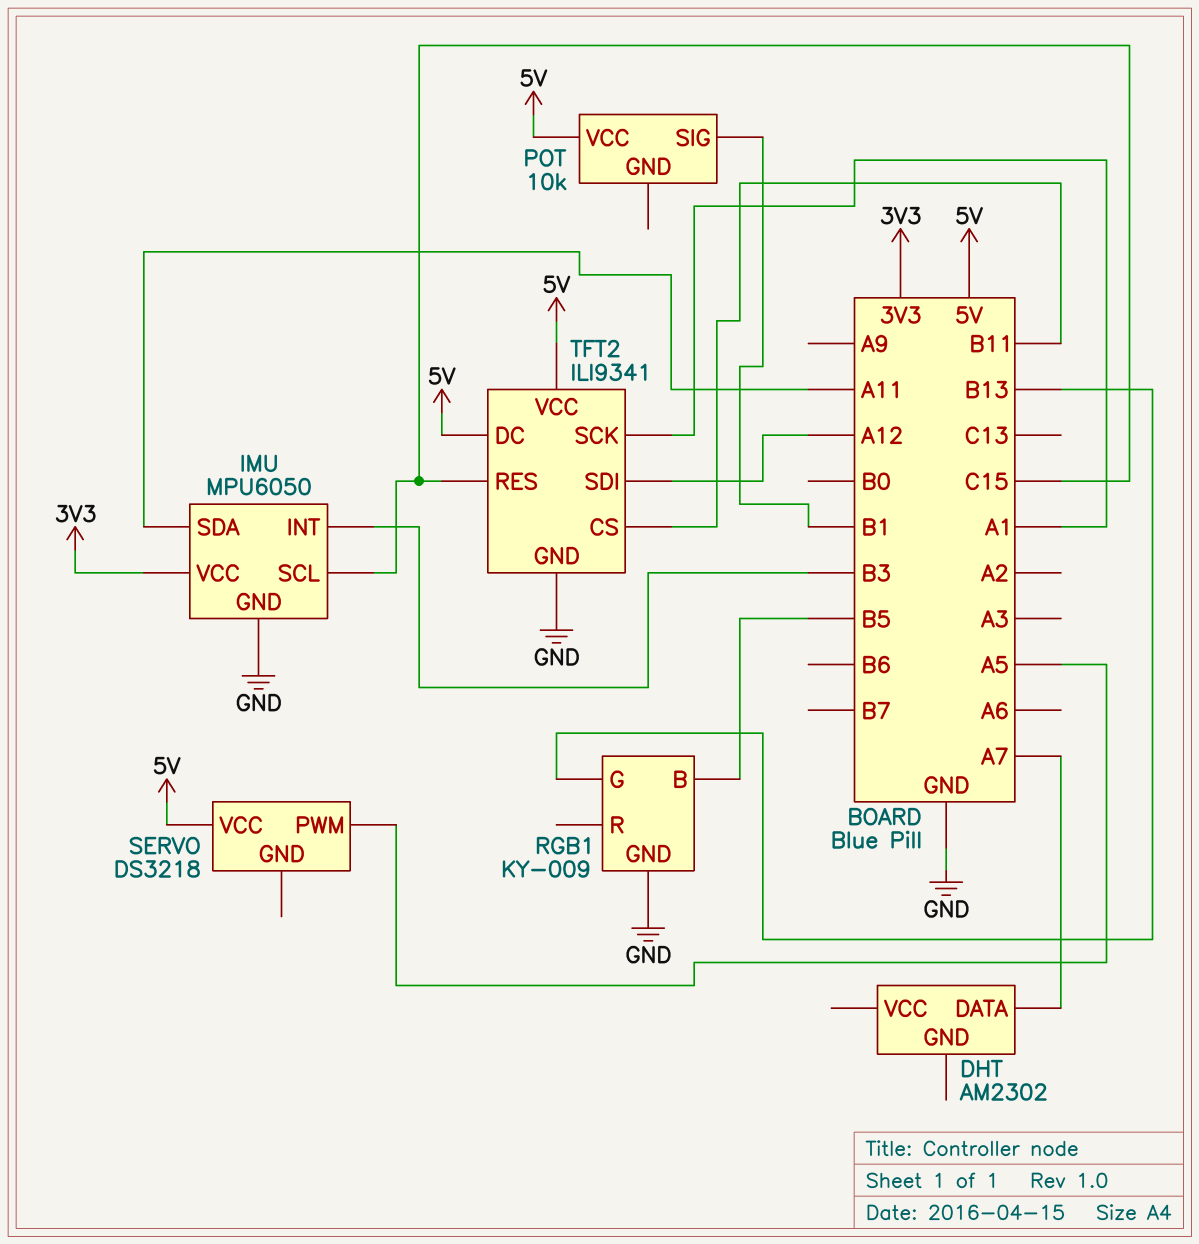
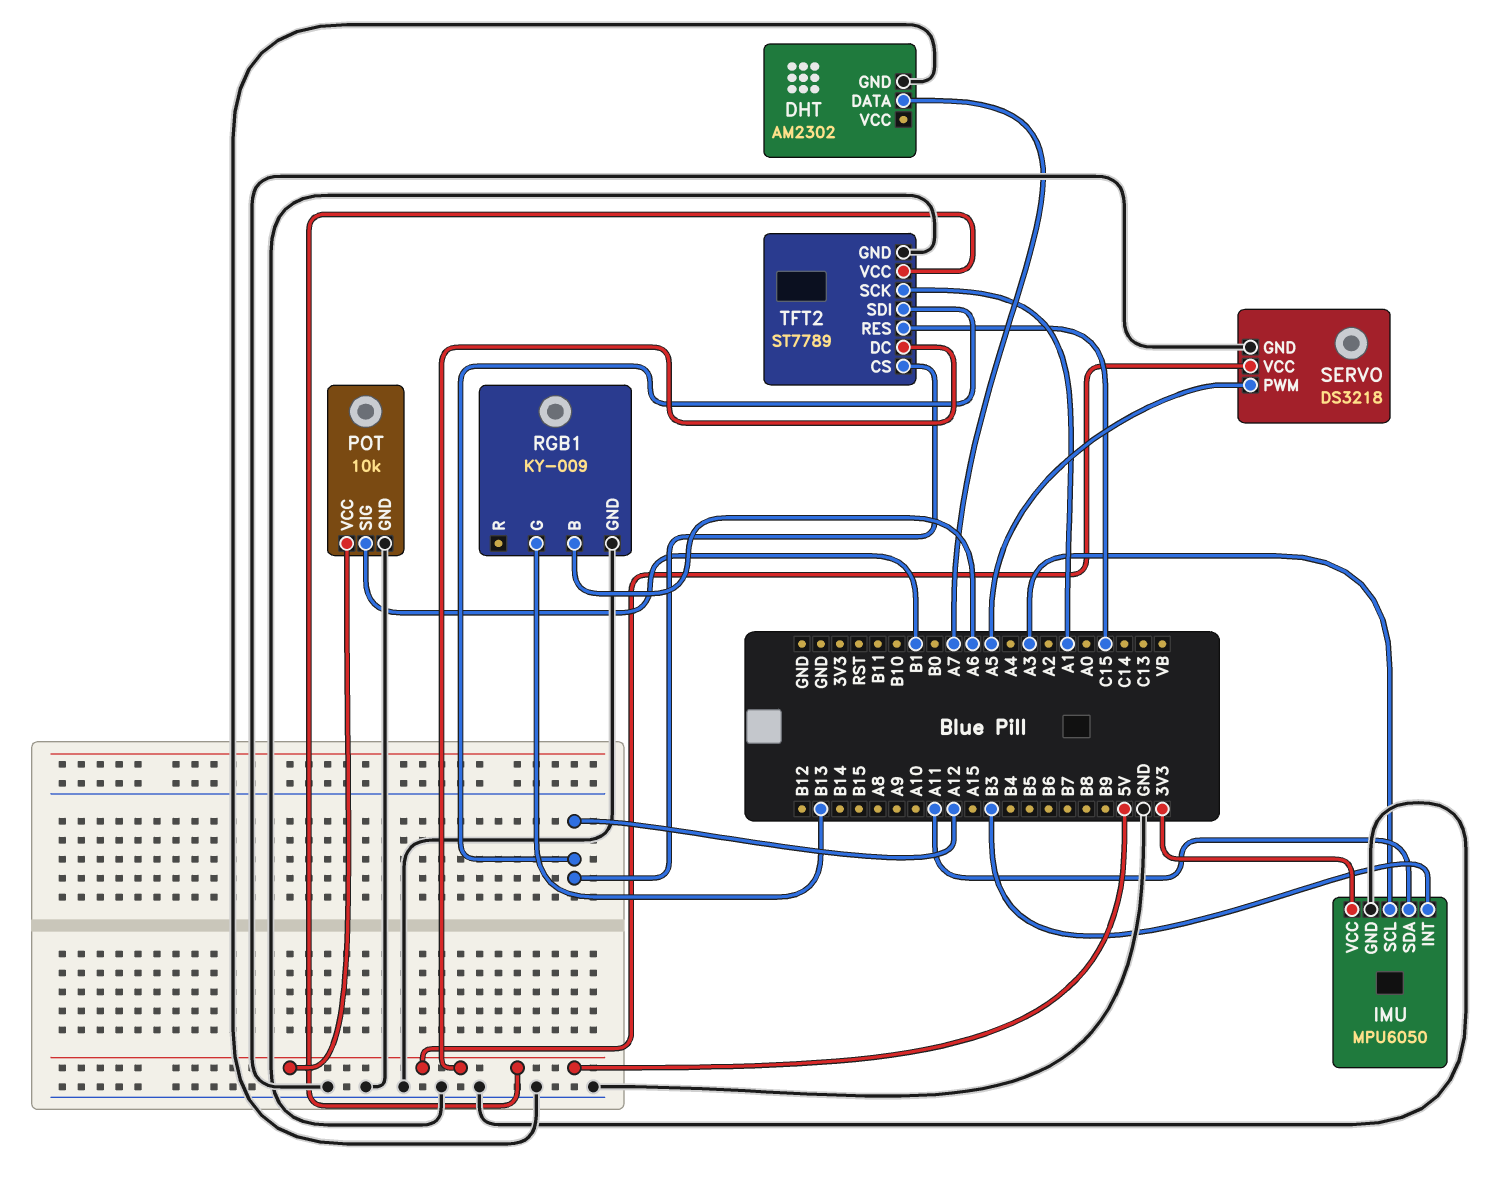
DHT pin GND: none -> GND
IMU pin SCL: C15 -> A3
POT pin GND: none -> GND
RGB1 pin B: B5 -> A6
SERVO pin GND: none -> GND
TFT2: ILI9341 -> ST7789
TFT2 pin CS: B11 -> A12

